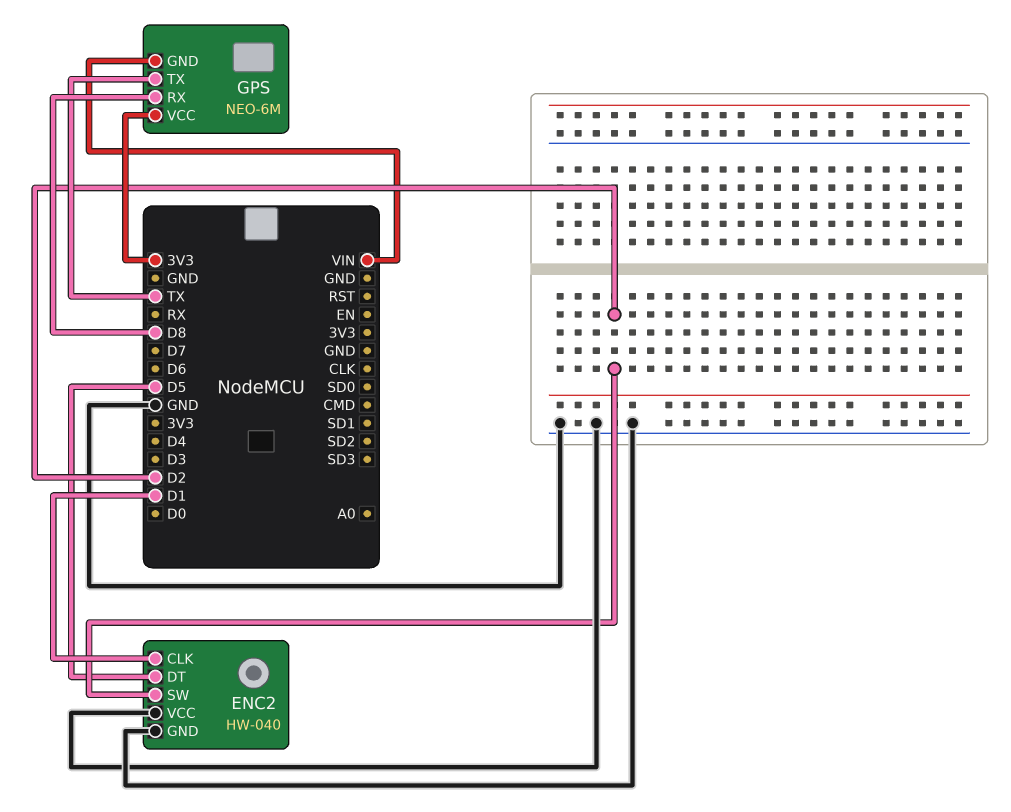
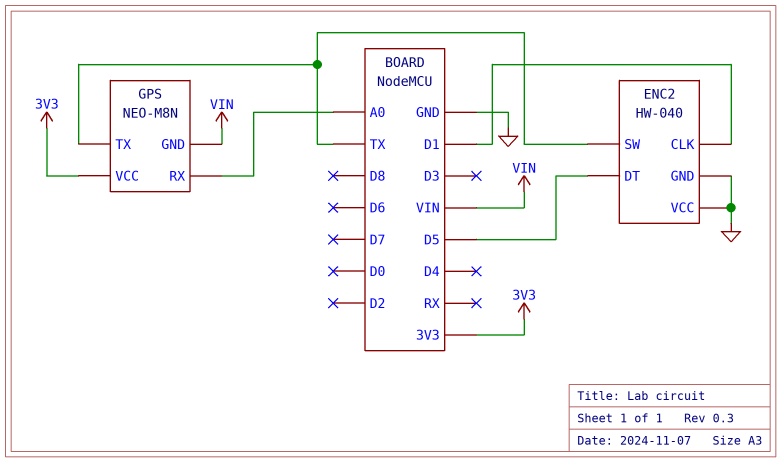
ENC2 pin SW: D2 -> TX
GPS: NEO-6M -> NEO-M8N
GPS pin RX: D8 -> A0

